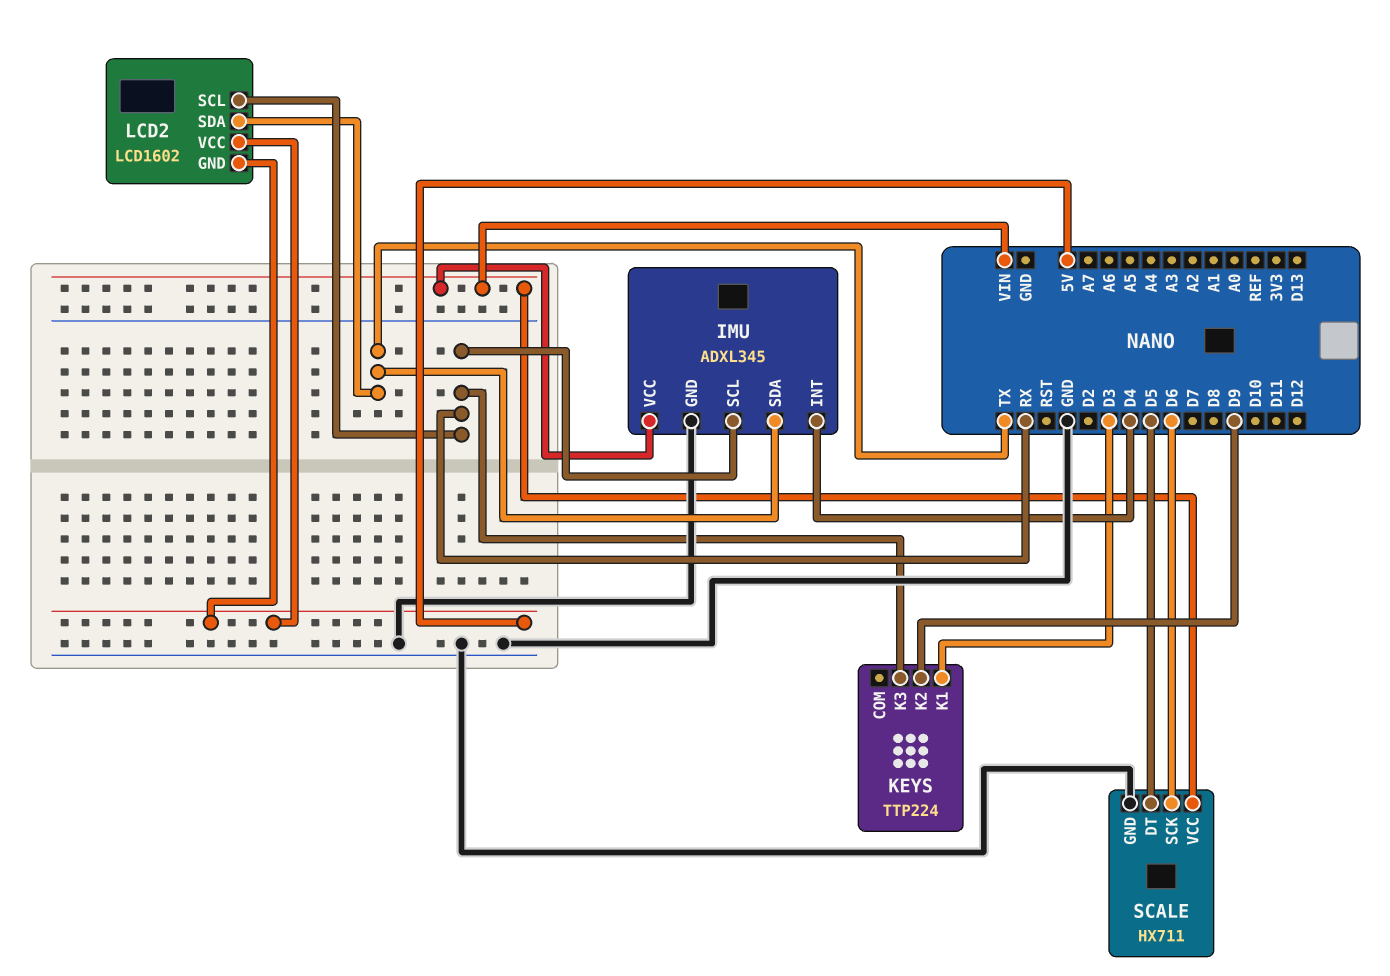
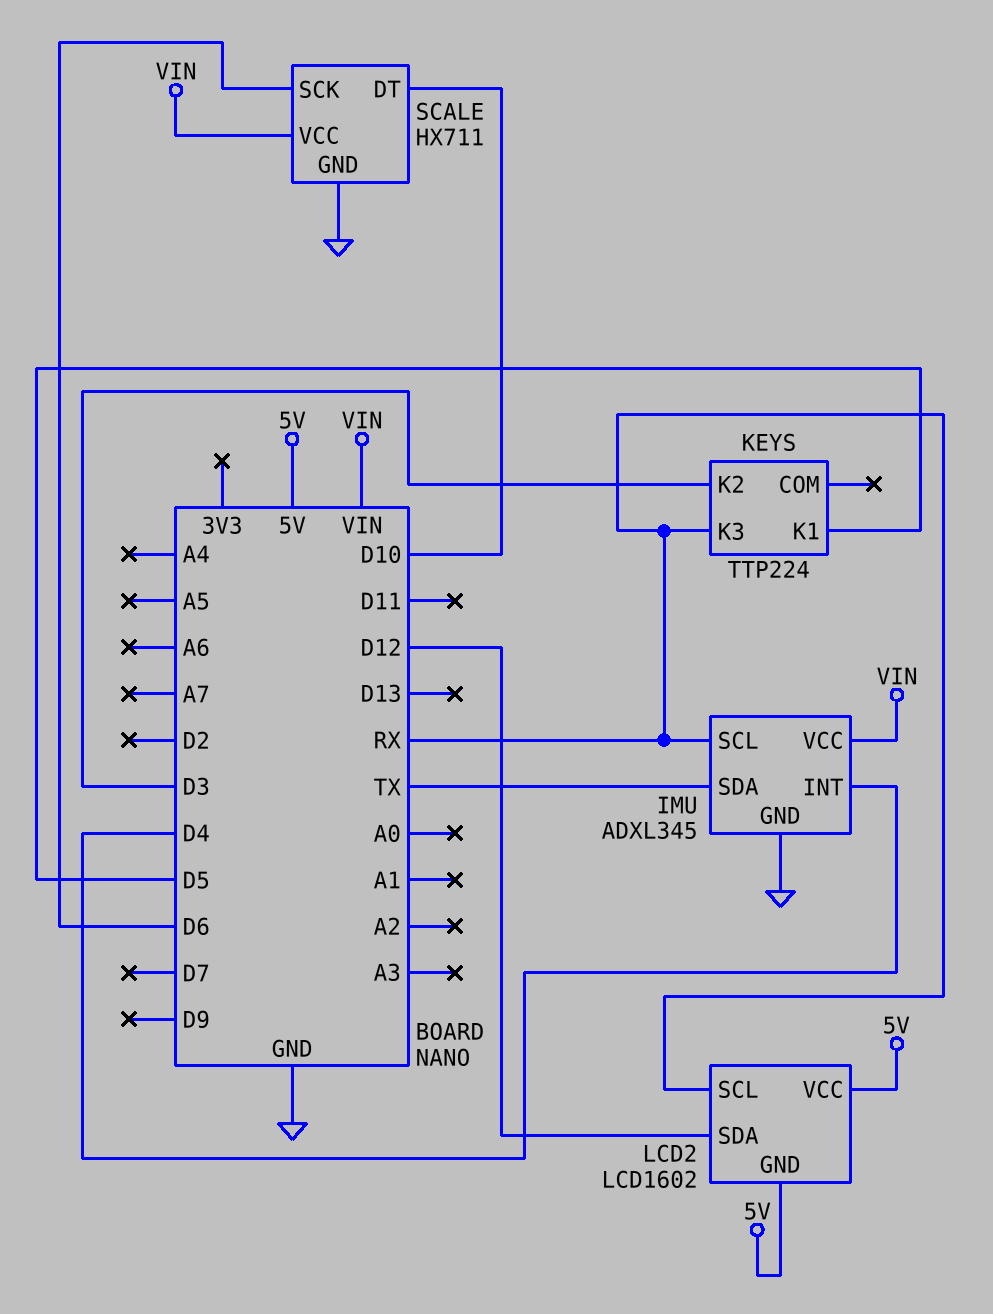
KEYS pin K1: D3 -> D5
KEYS pin K2: D9 -> D3
LCD2 pin SDA: TX -> D12
SCALE pin DT: D5 -> D10

